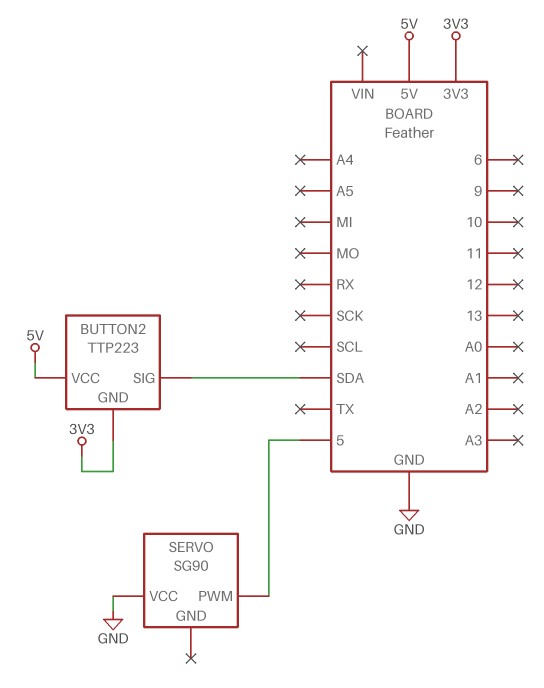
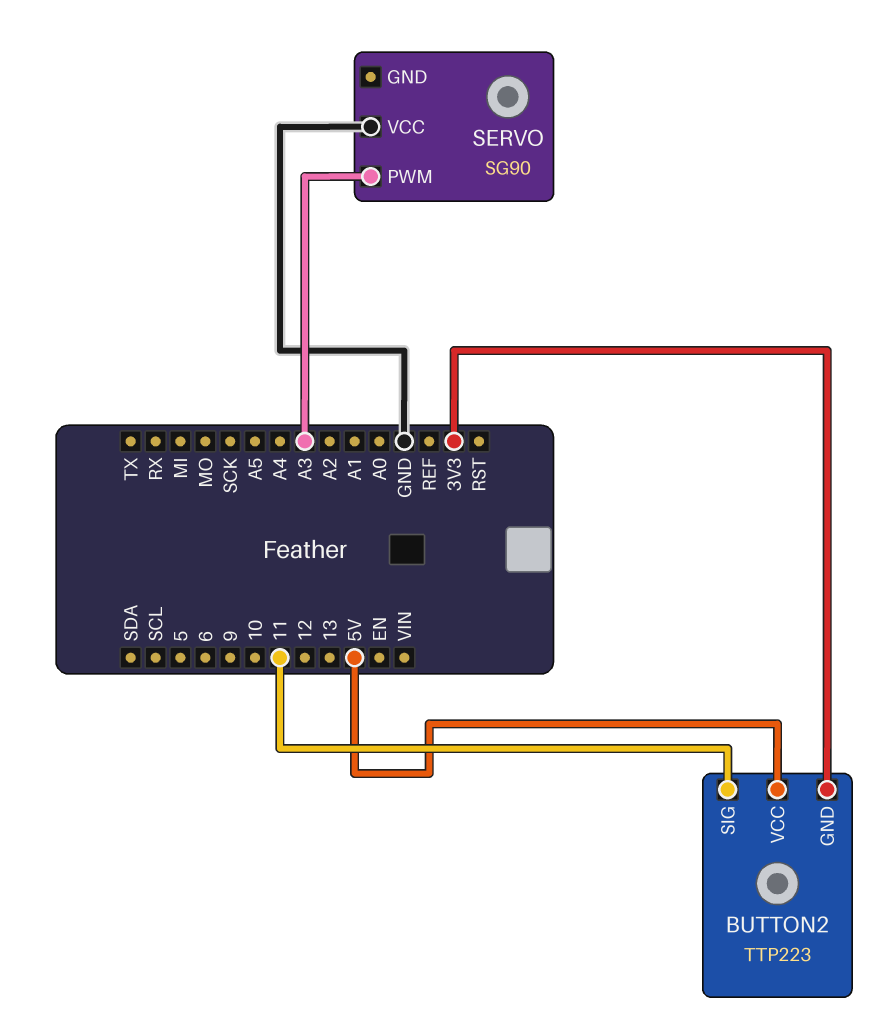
BUTTON2 pin SIG: SDA -> 11
SERVO pin PWM: 5 -> A3

